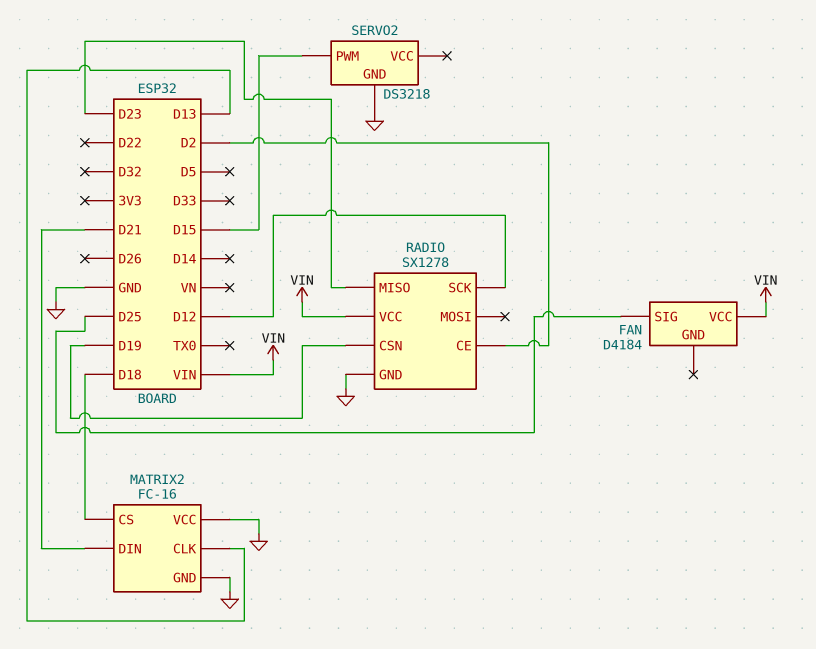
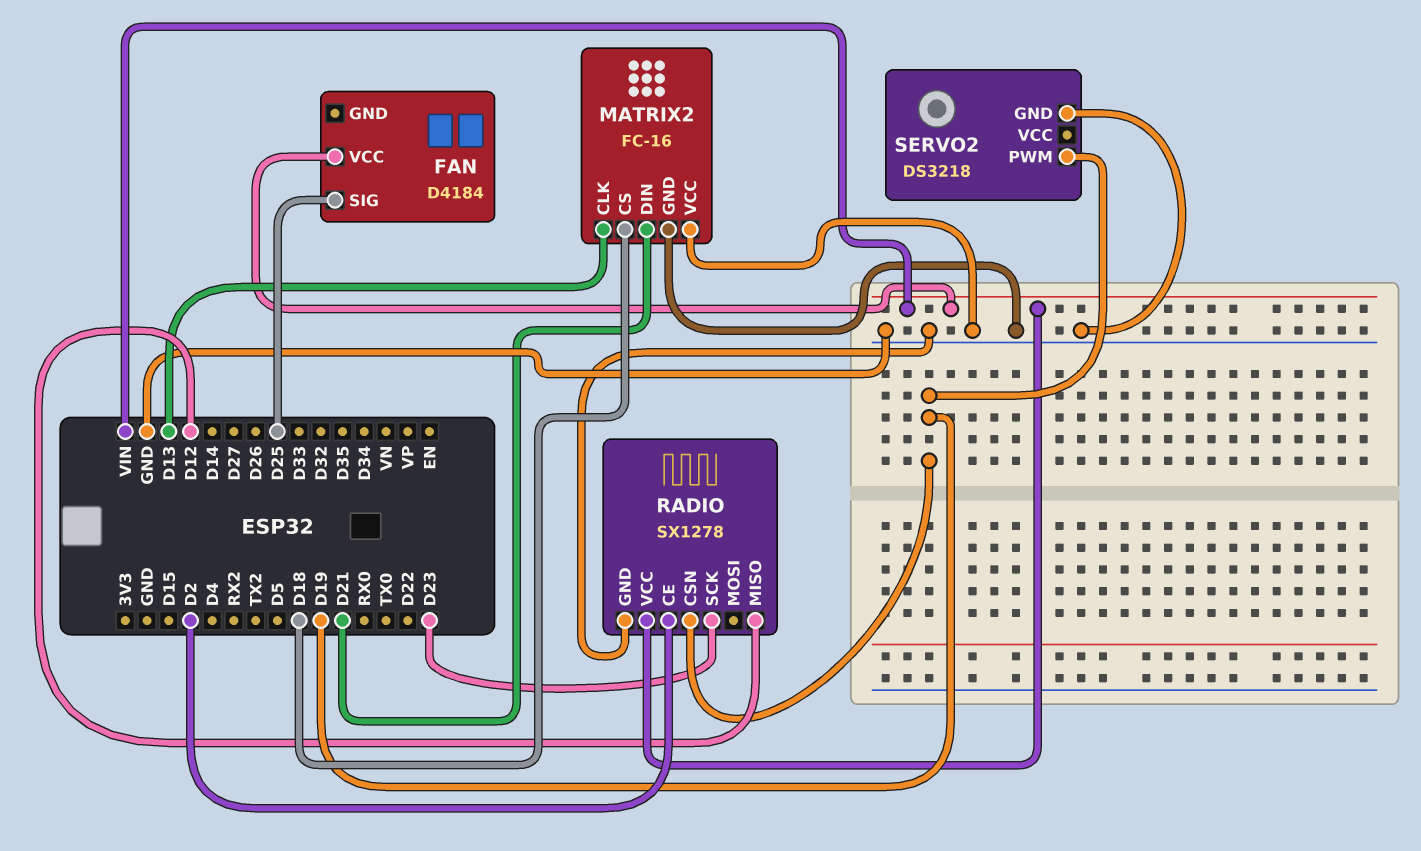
RADIO pin MISO: D23 -> D12
RADIO pin SCK: D12 -> D23
SERVO2 pin PWM: D15 -> D19

